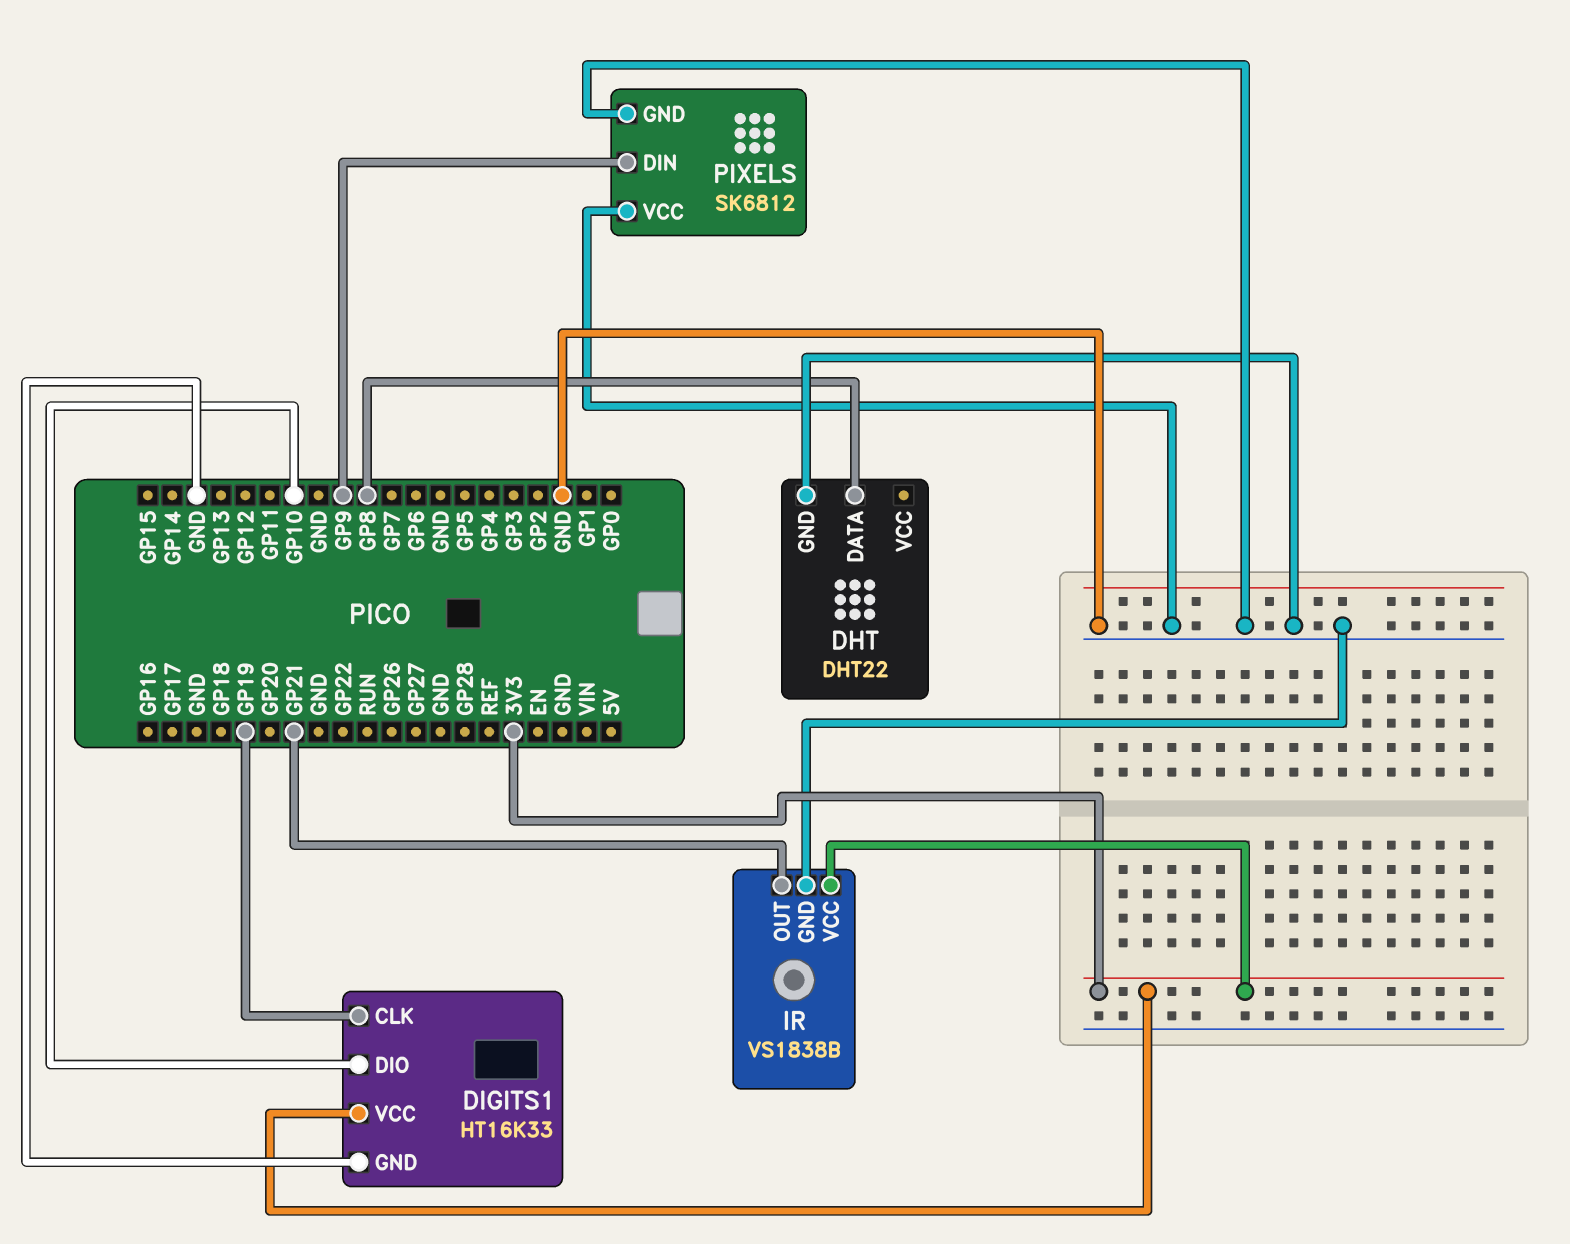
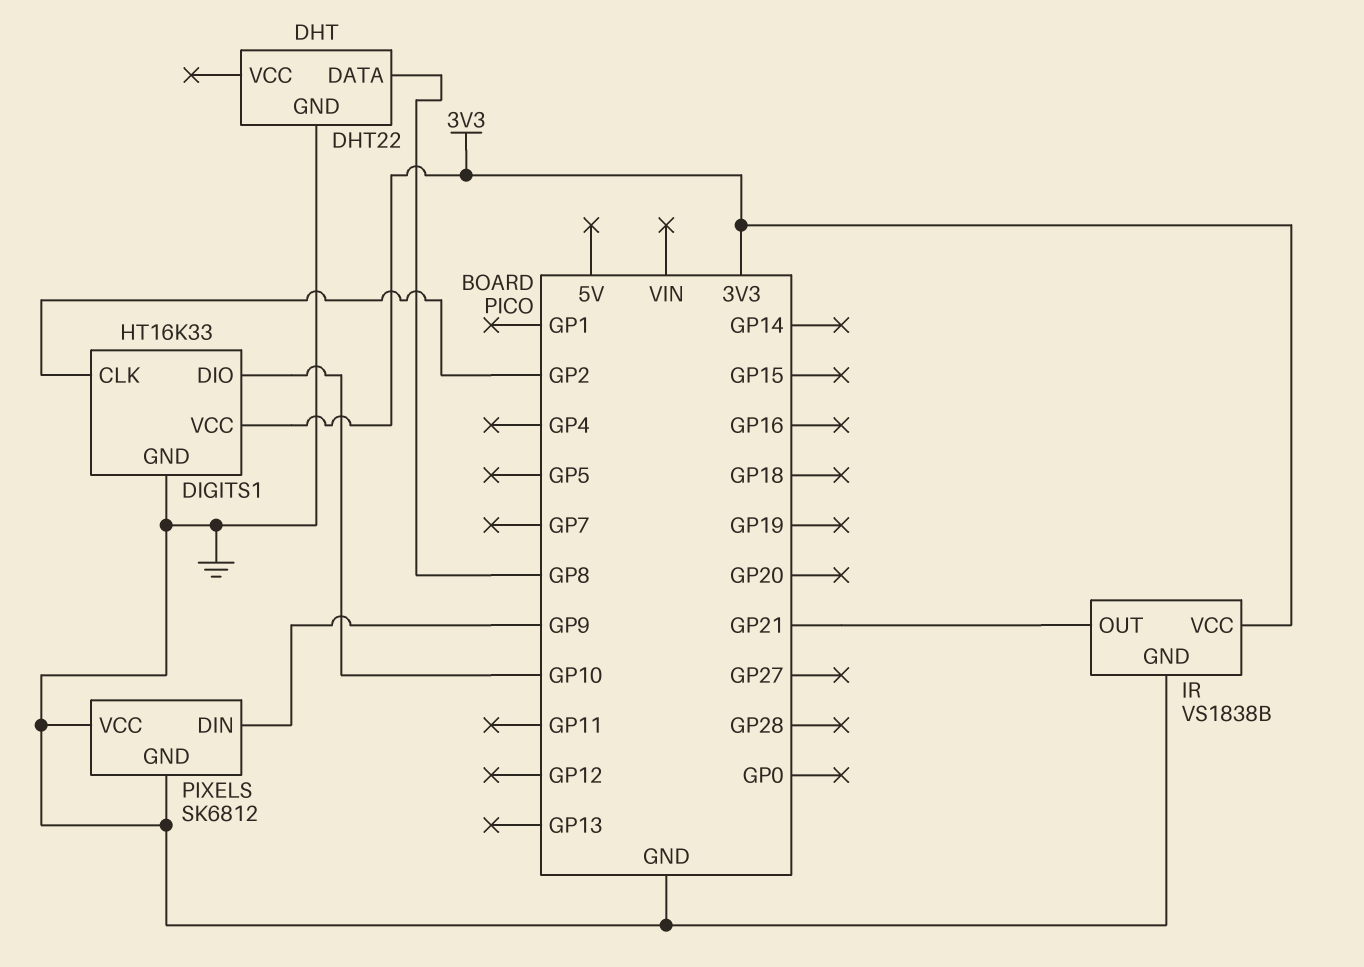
DIGITS1 pin CLK: GP19 -> GP2

